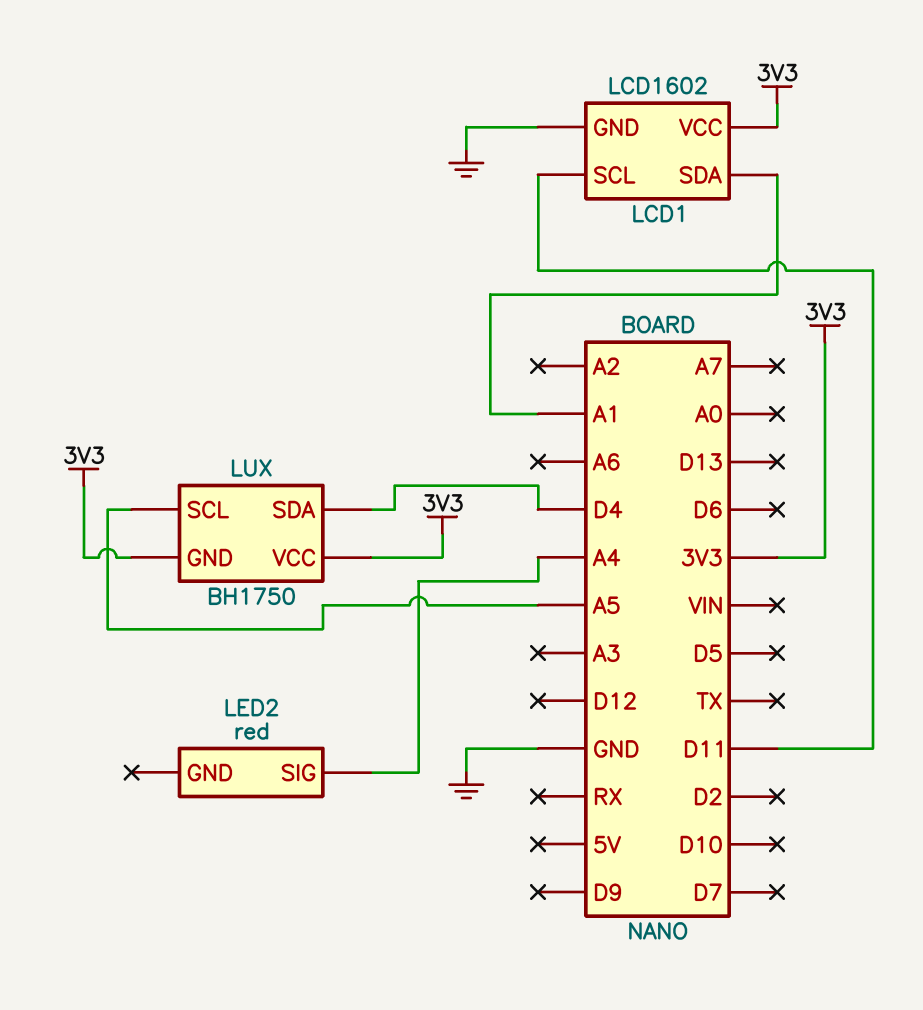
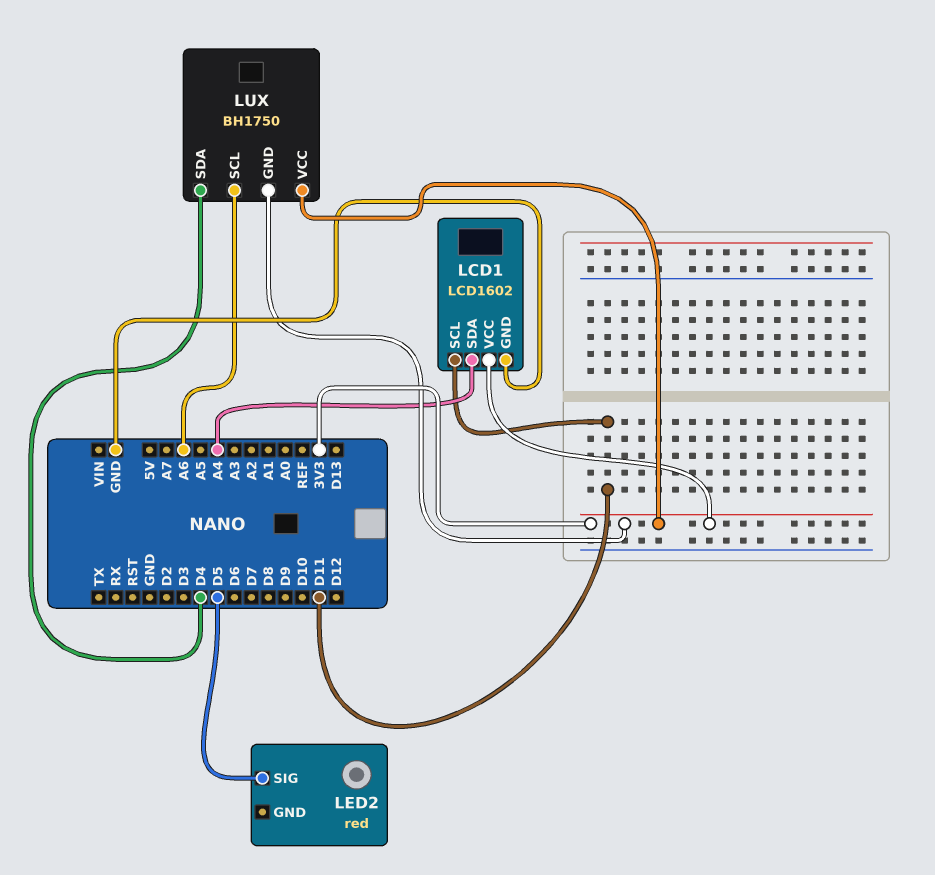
LCD1 pin SDA: A1 -> A4
LED2 pin SIG: A4 -> D5
LUX pin SCL: A5 -> A6

